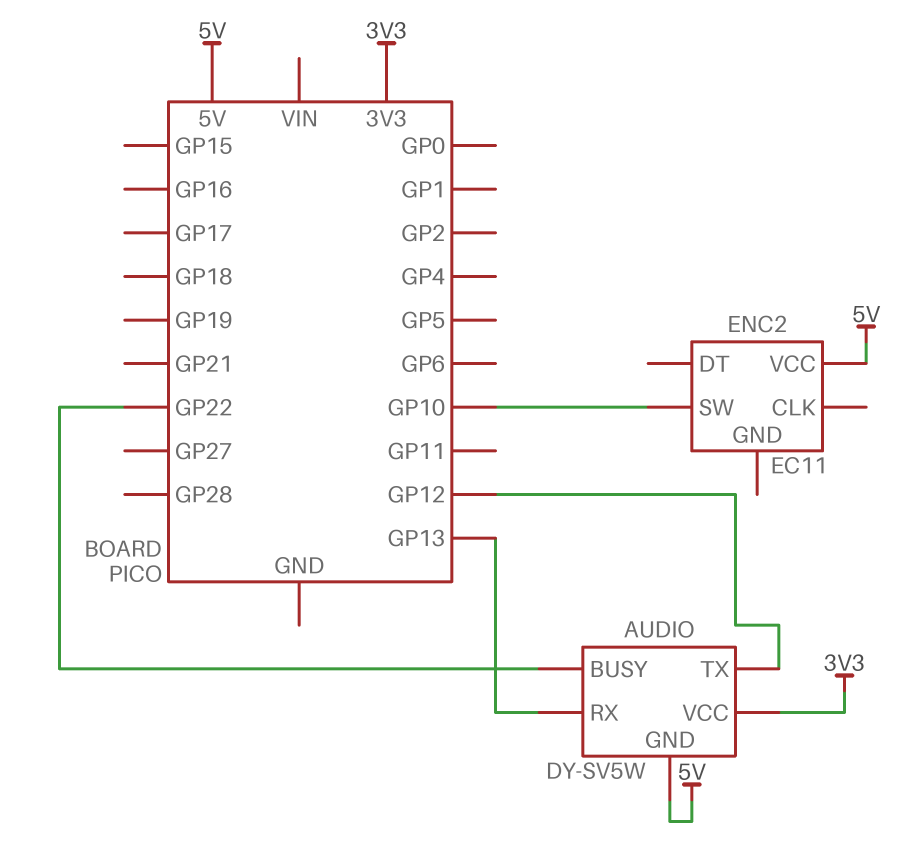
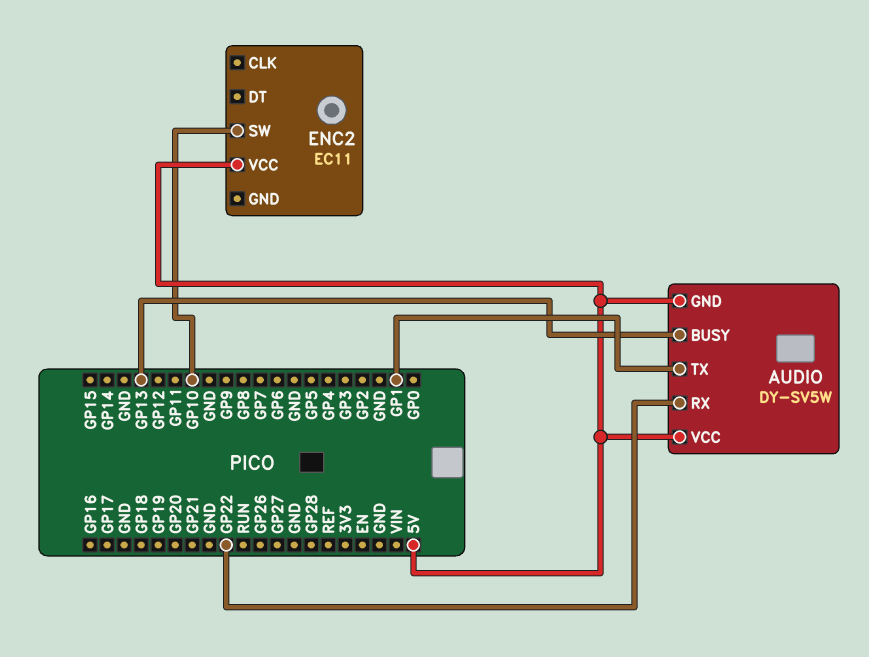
AUDIO pin BUSY: GP22 -> GP13
AUDIO pin RX: GP13 -> GP22
AUDIO pin TX: GP12 -> GP1
AUDIO pin VCC: 3V3 -> 5V

